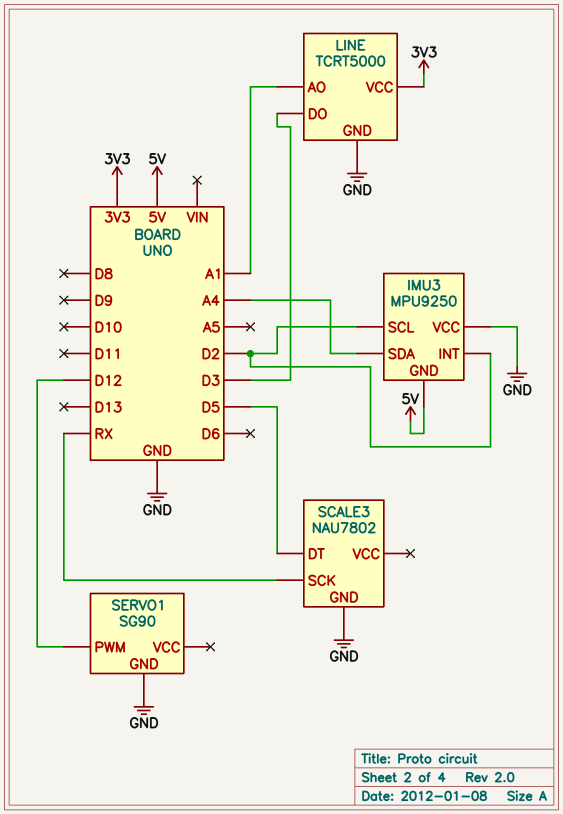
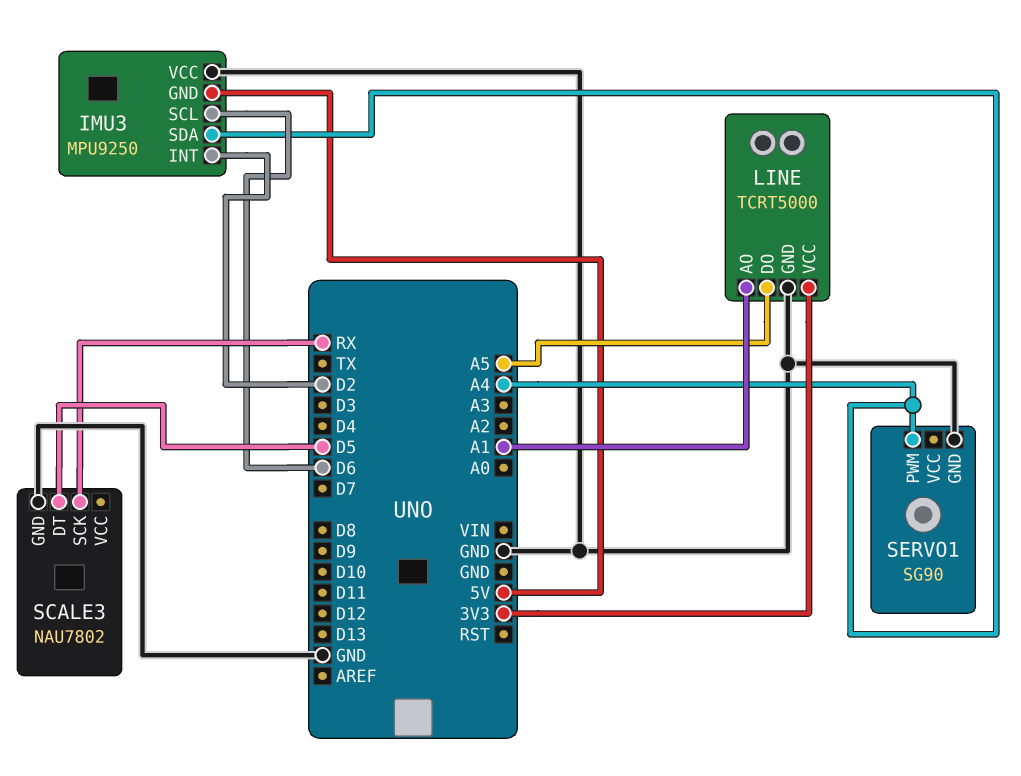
IMU3 pin SCL: D2 -> D6
LINE pin DO: D3 -> A5
SERVO1 pin PWM: D12 -> A4

